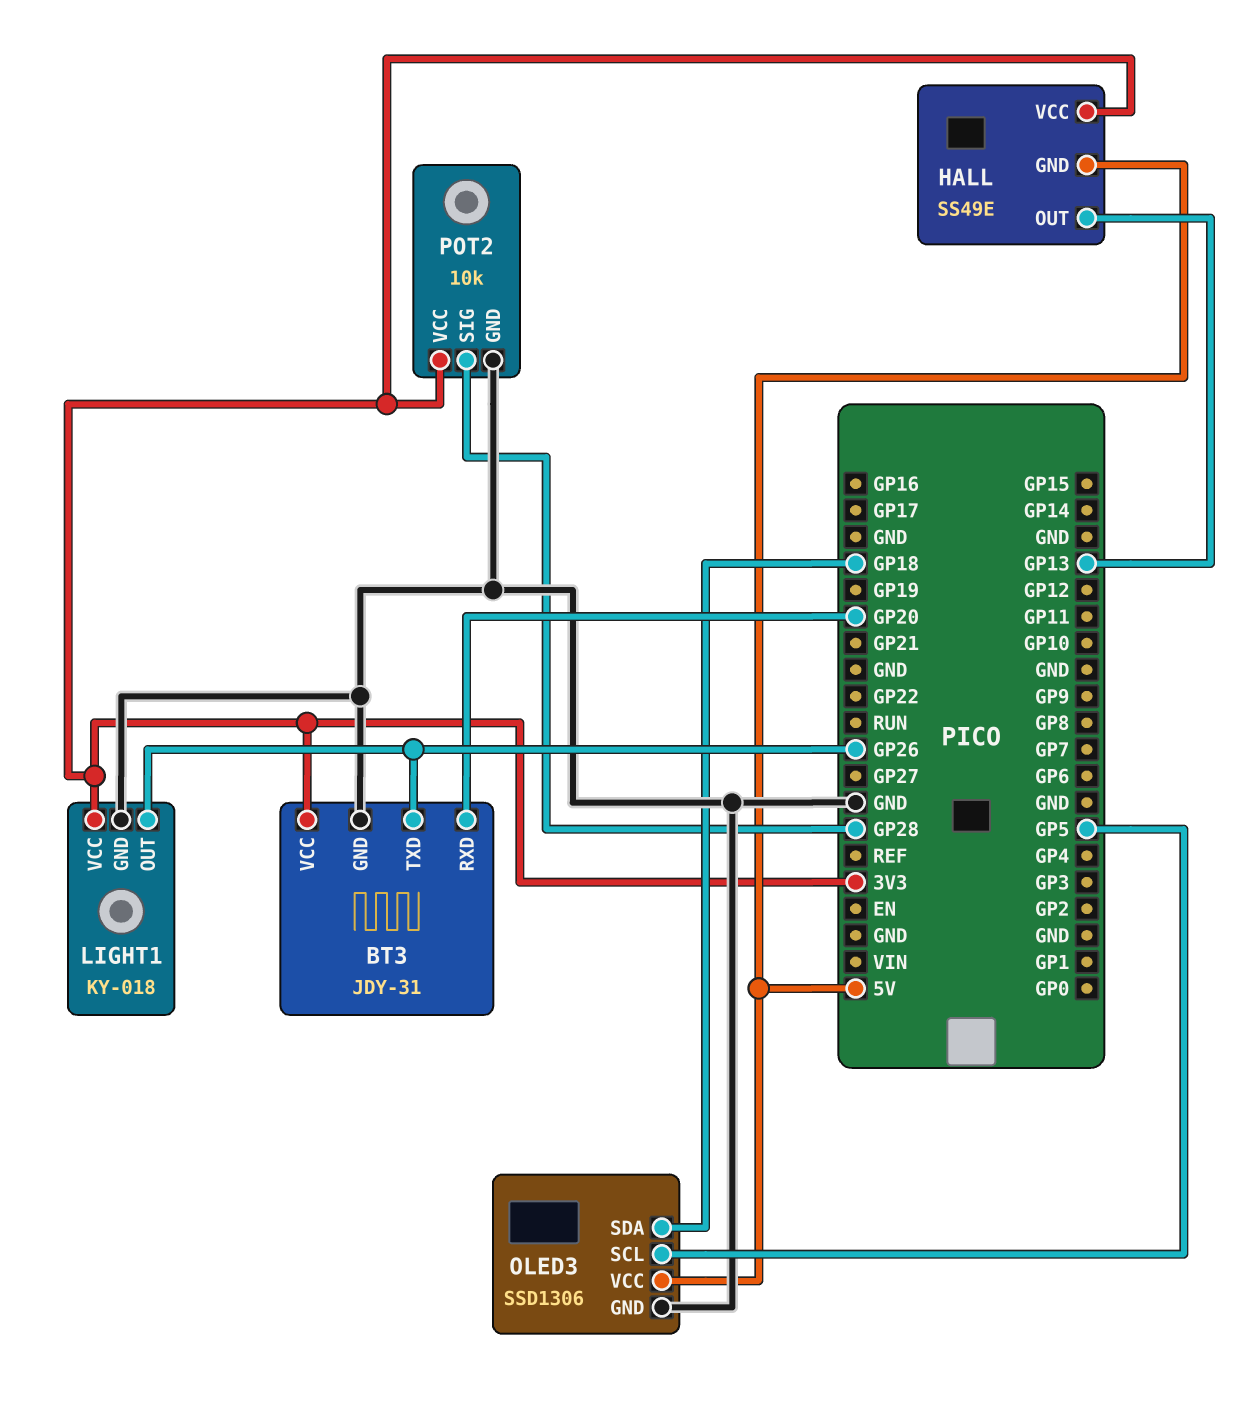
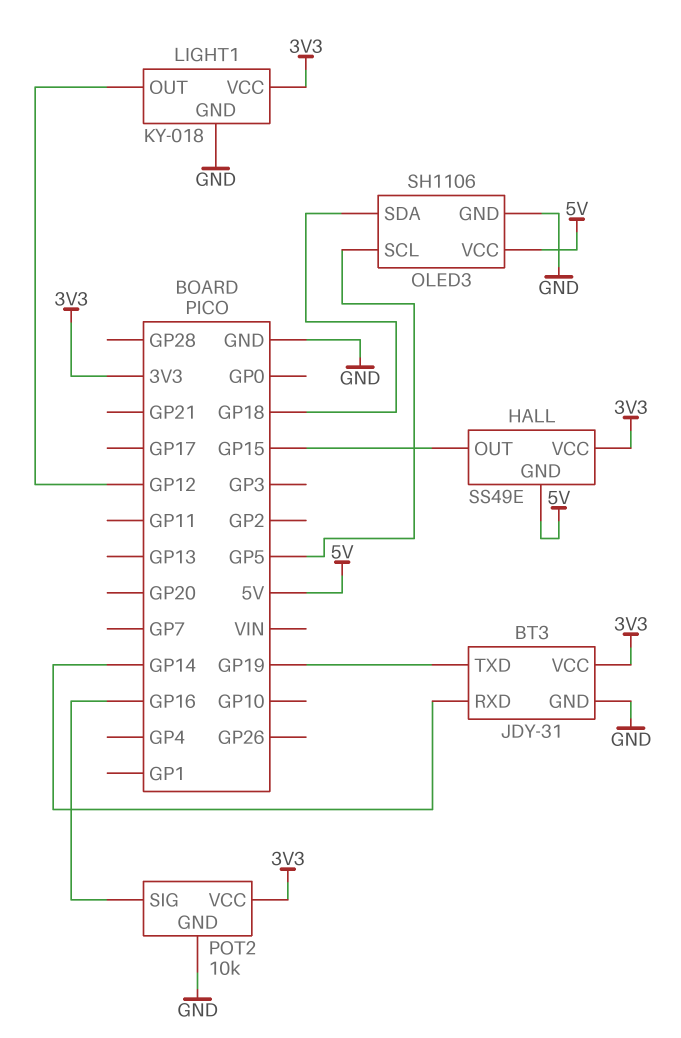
BT3 pin RXD: GP20 -> GP14
BT3 pin TXD: GP26 -> GP19
HALL pin OUT: GP13 -> GP15
LIGHT1 pin OUT: GP26 -> GP12
OLED3: SSD1306 -> SH1106
POT2 pin SIG: GP28 -> GP16

